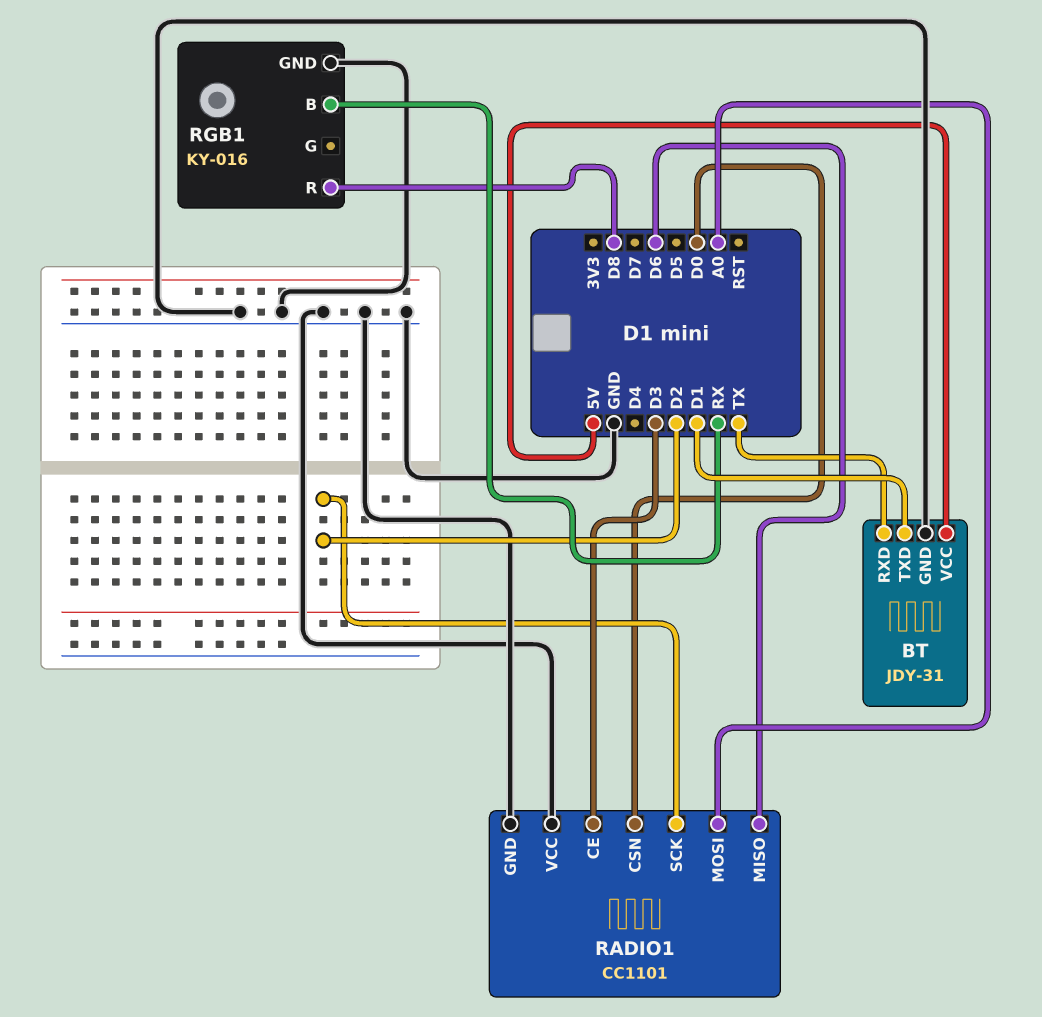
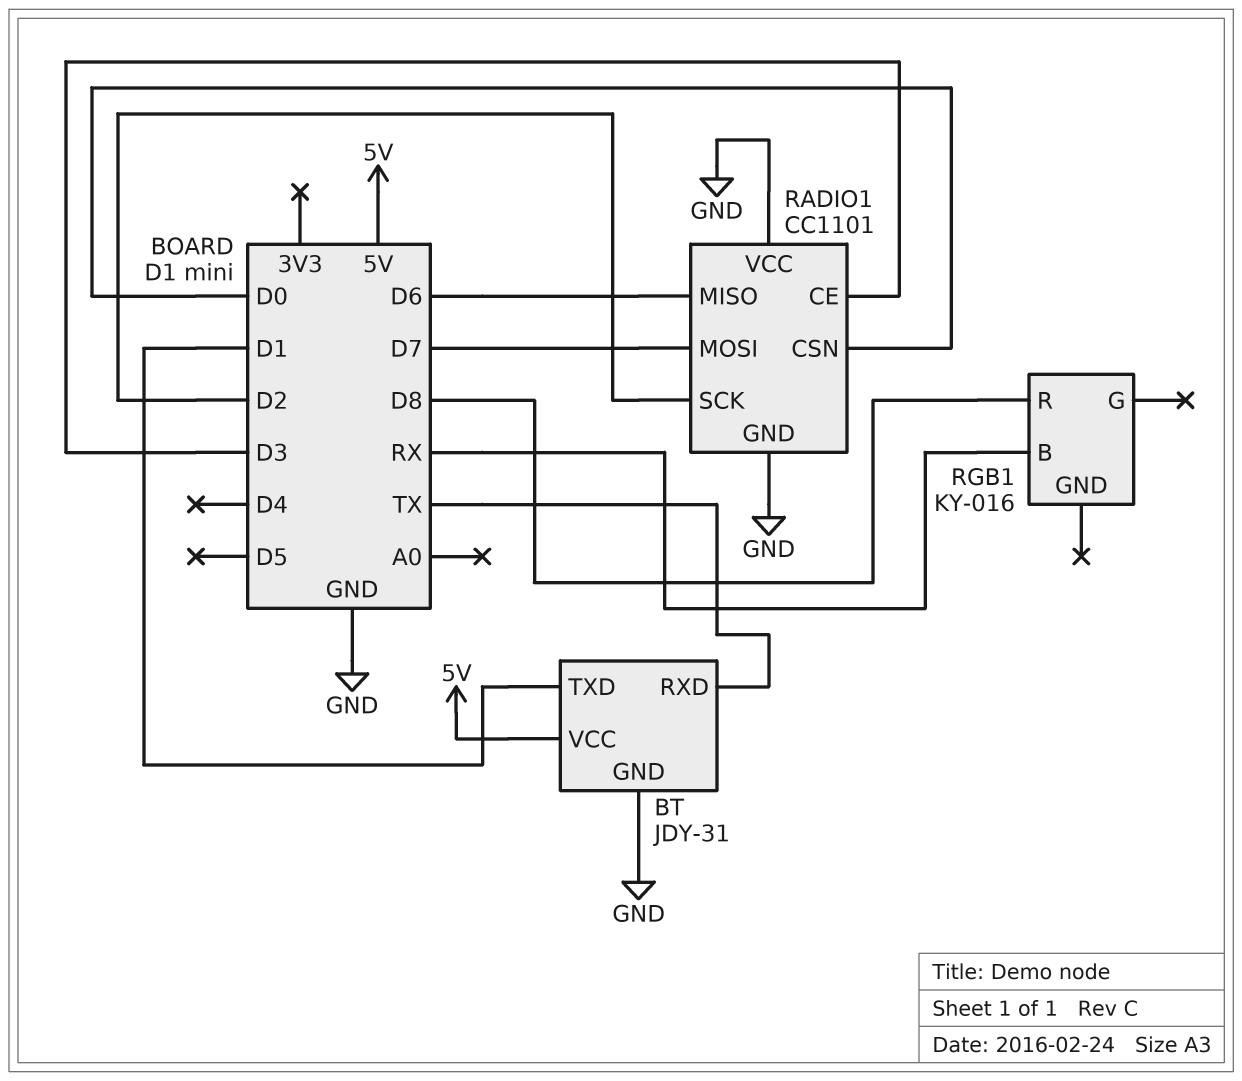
RADIO1 pin MOSI: A0 -> D7
RGB1 pin GND: GND -> none

